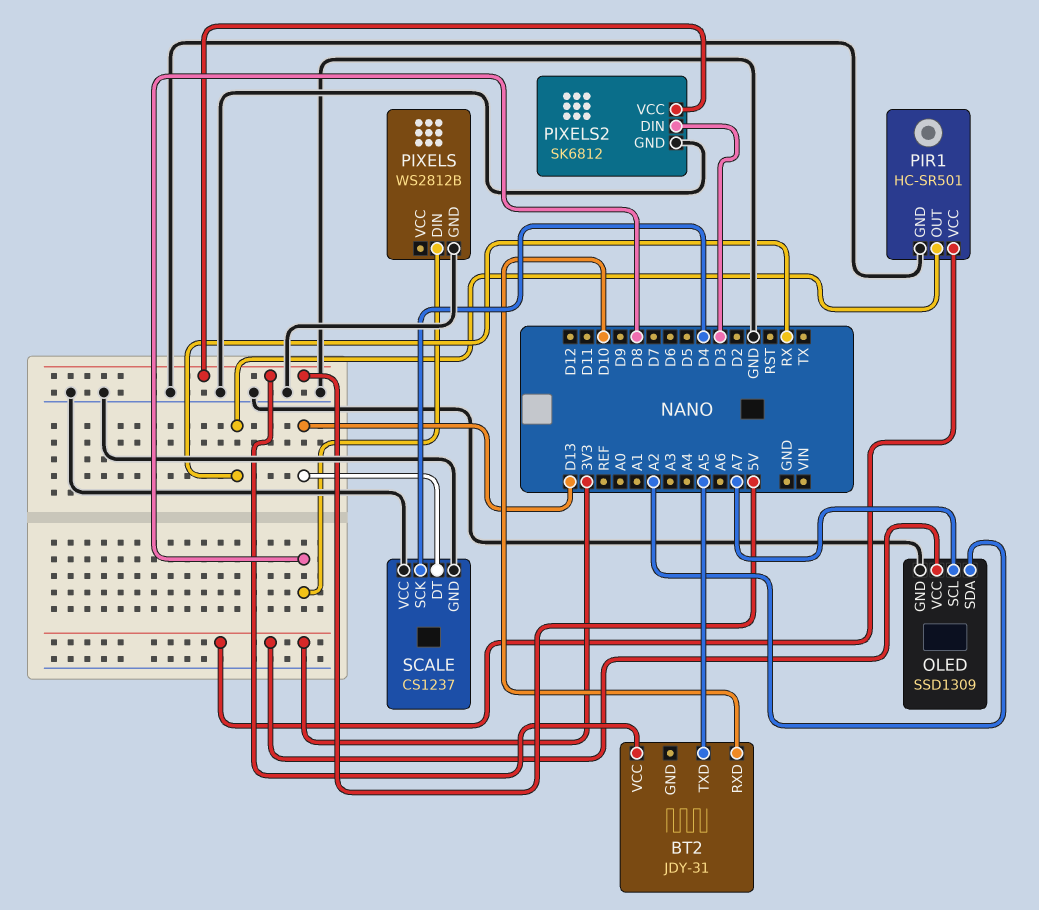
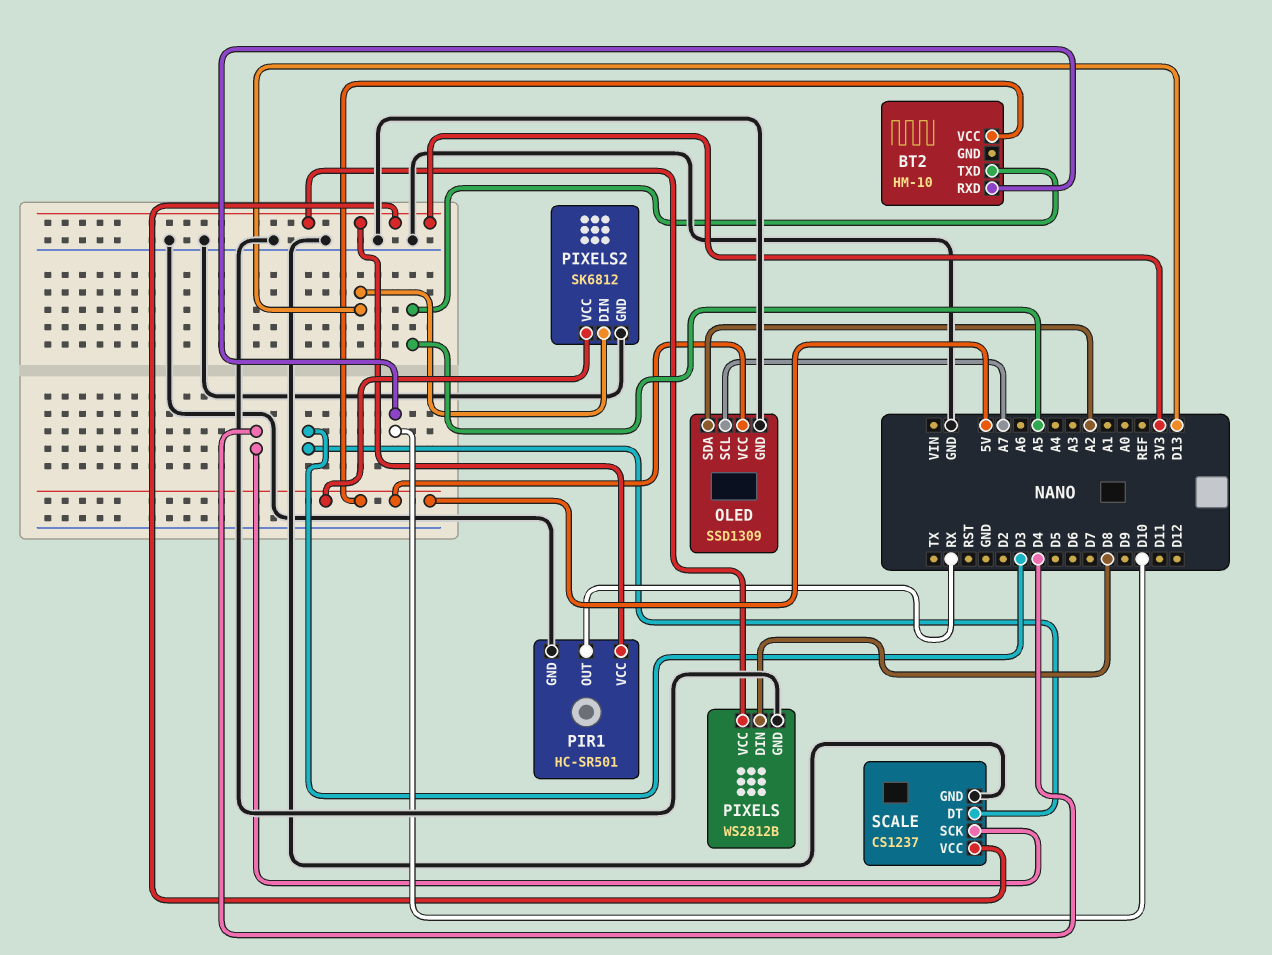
BT2: JDY-31 -> HM-10
OLED pin VCC: 3V3 -> 5V
PIXELS pin VCC: none -> 3V3
PIXELS2 pin DIN: D3 -> D13
SCALE pin DT: D13 -> D3
SCALE pin VCC: GND -> 3V3

